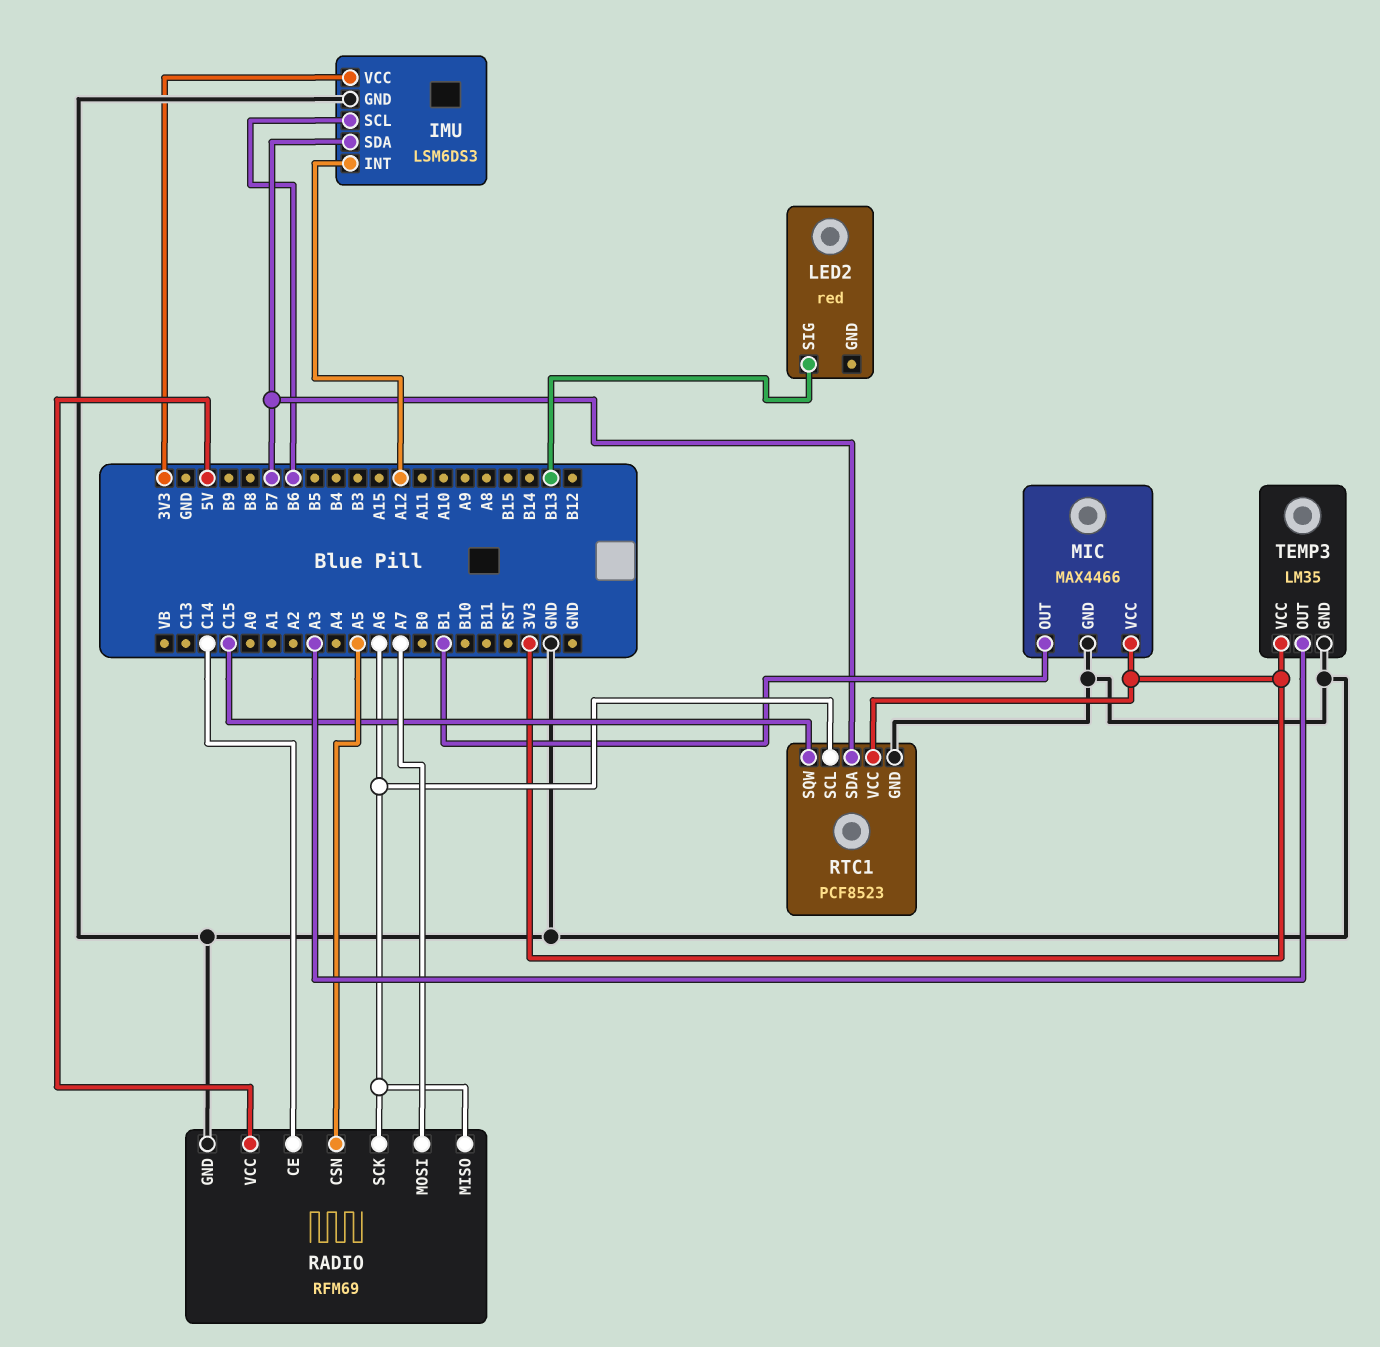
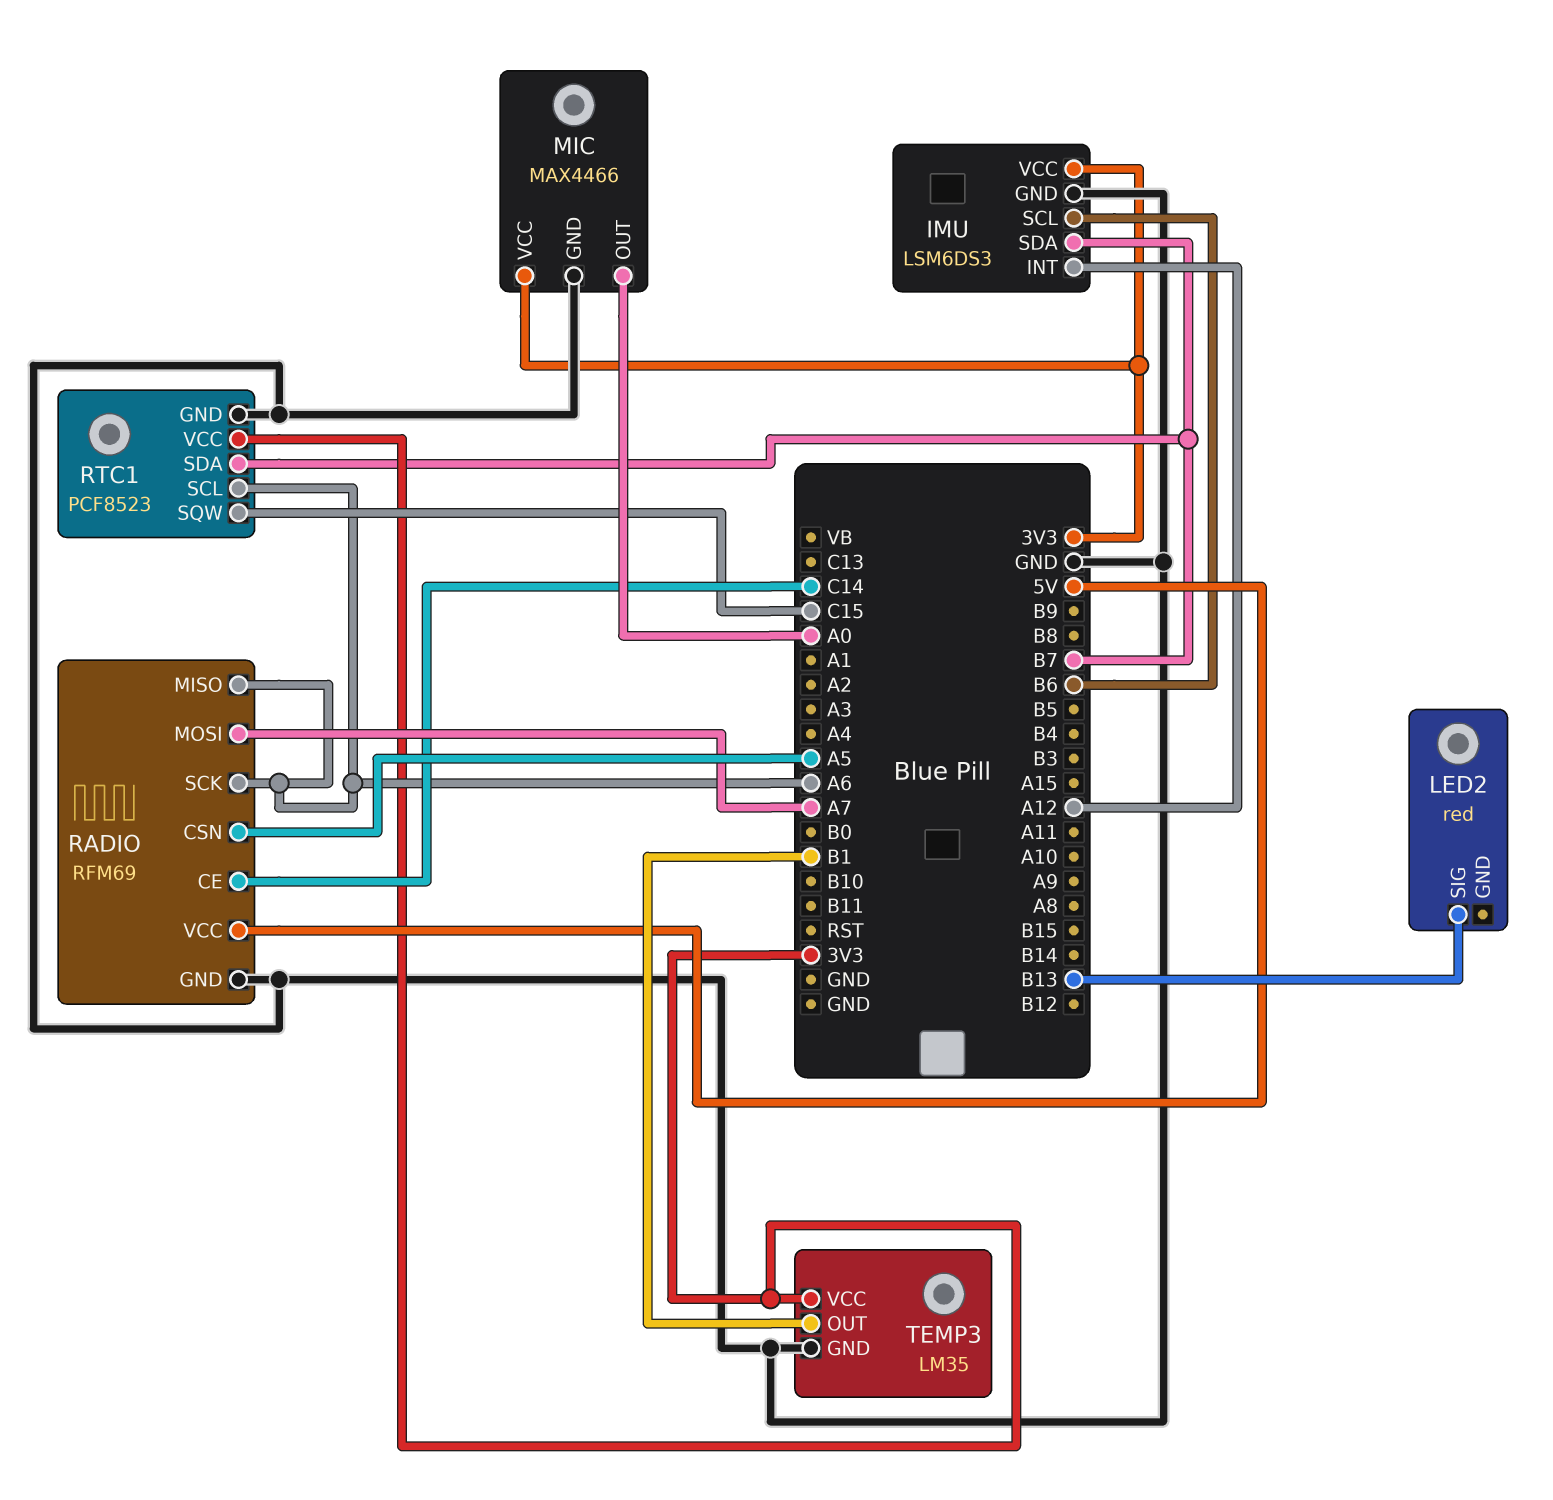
MIC pin OUT: B1 -> A0
TEMP3 pin OUT: A3 -> B1

